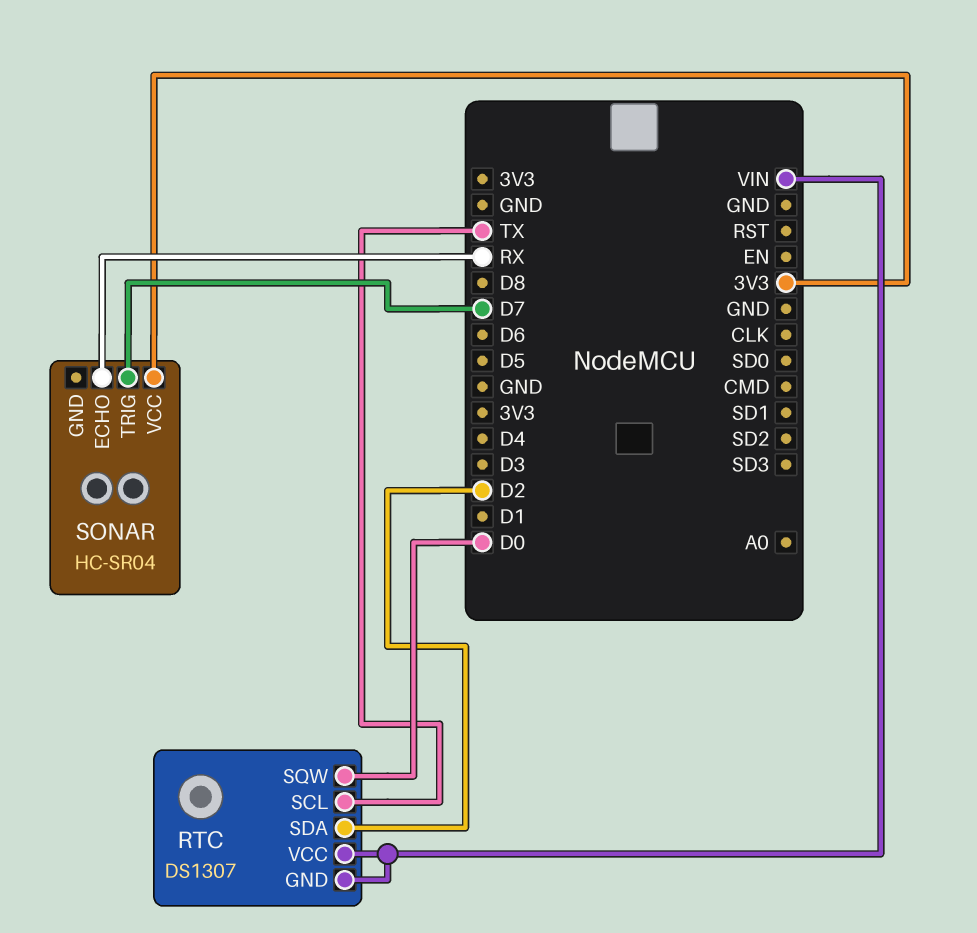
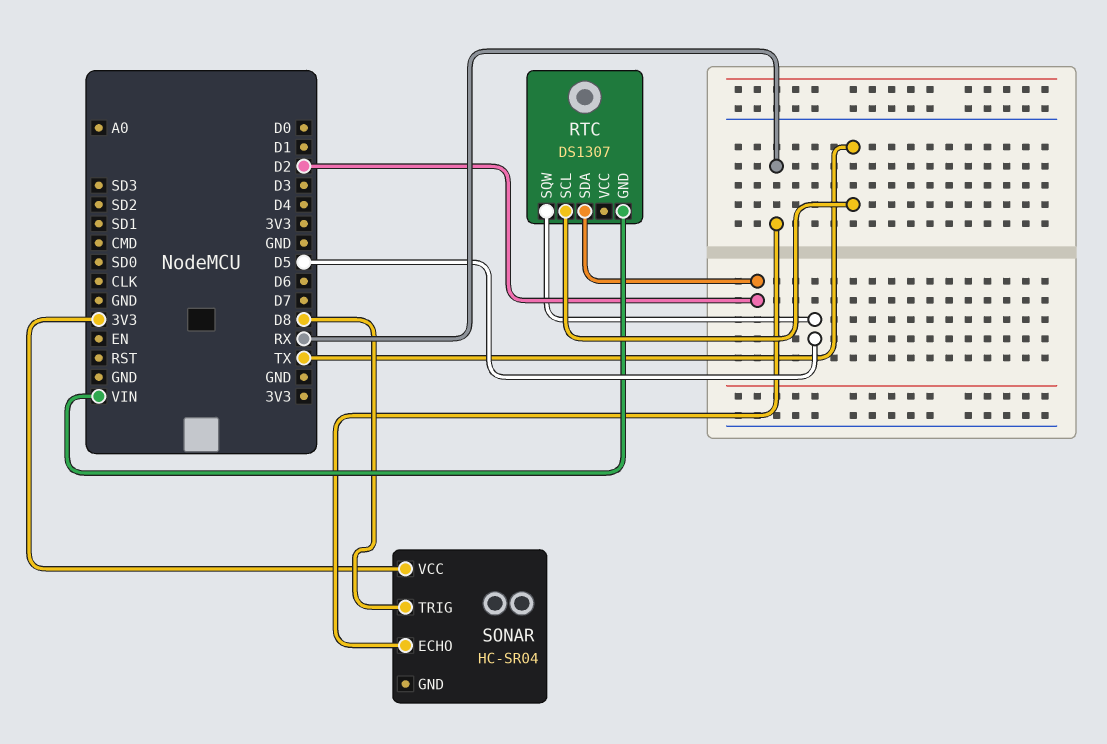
RTC pin SQW: D0 -> D5
RTC pin VCC: VIN -> none
SONAR pin TRIG: D7 -> D8

